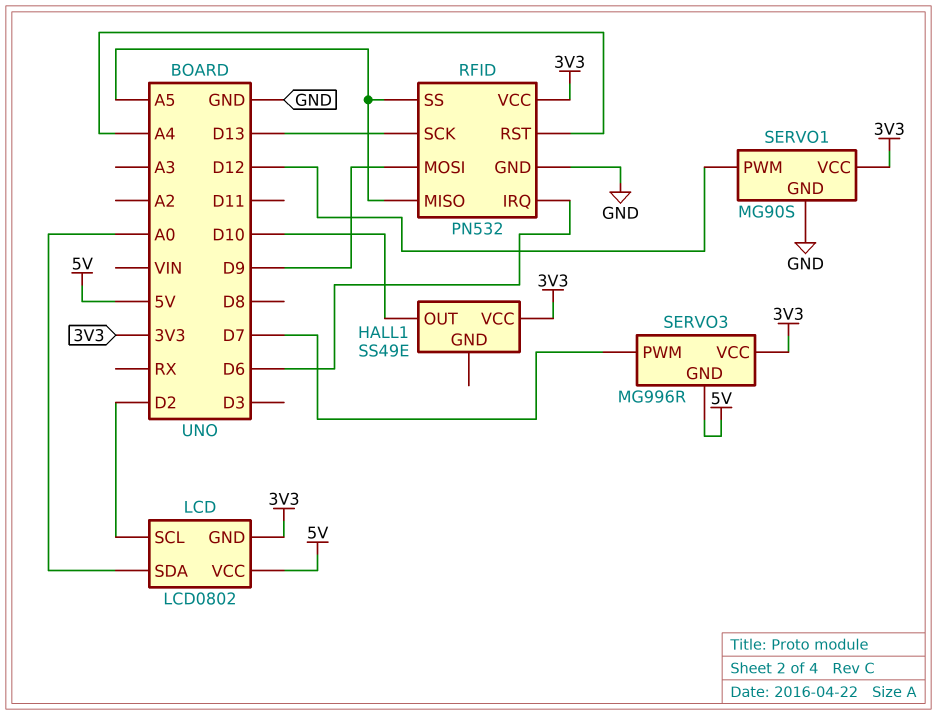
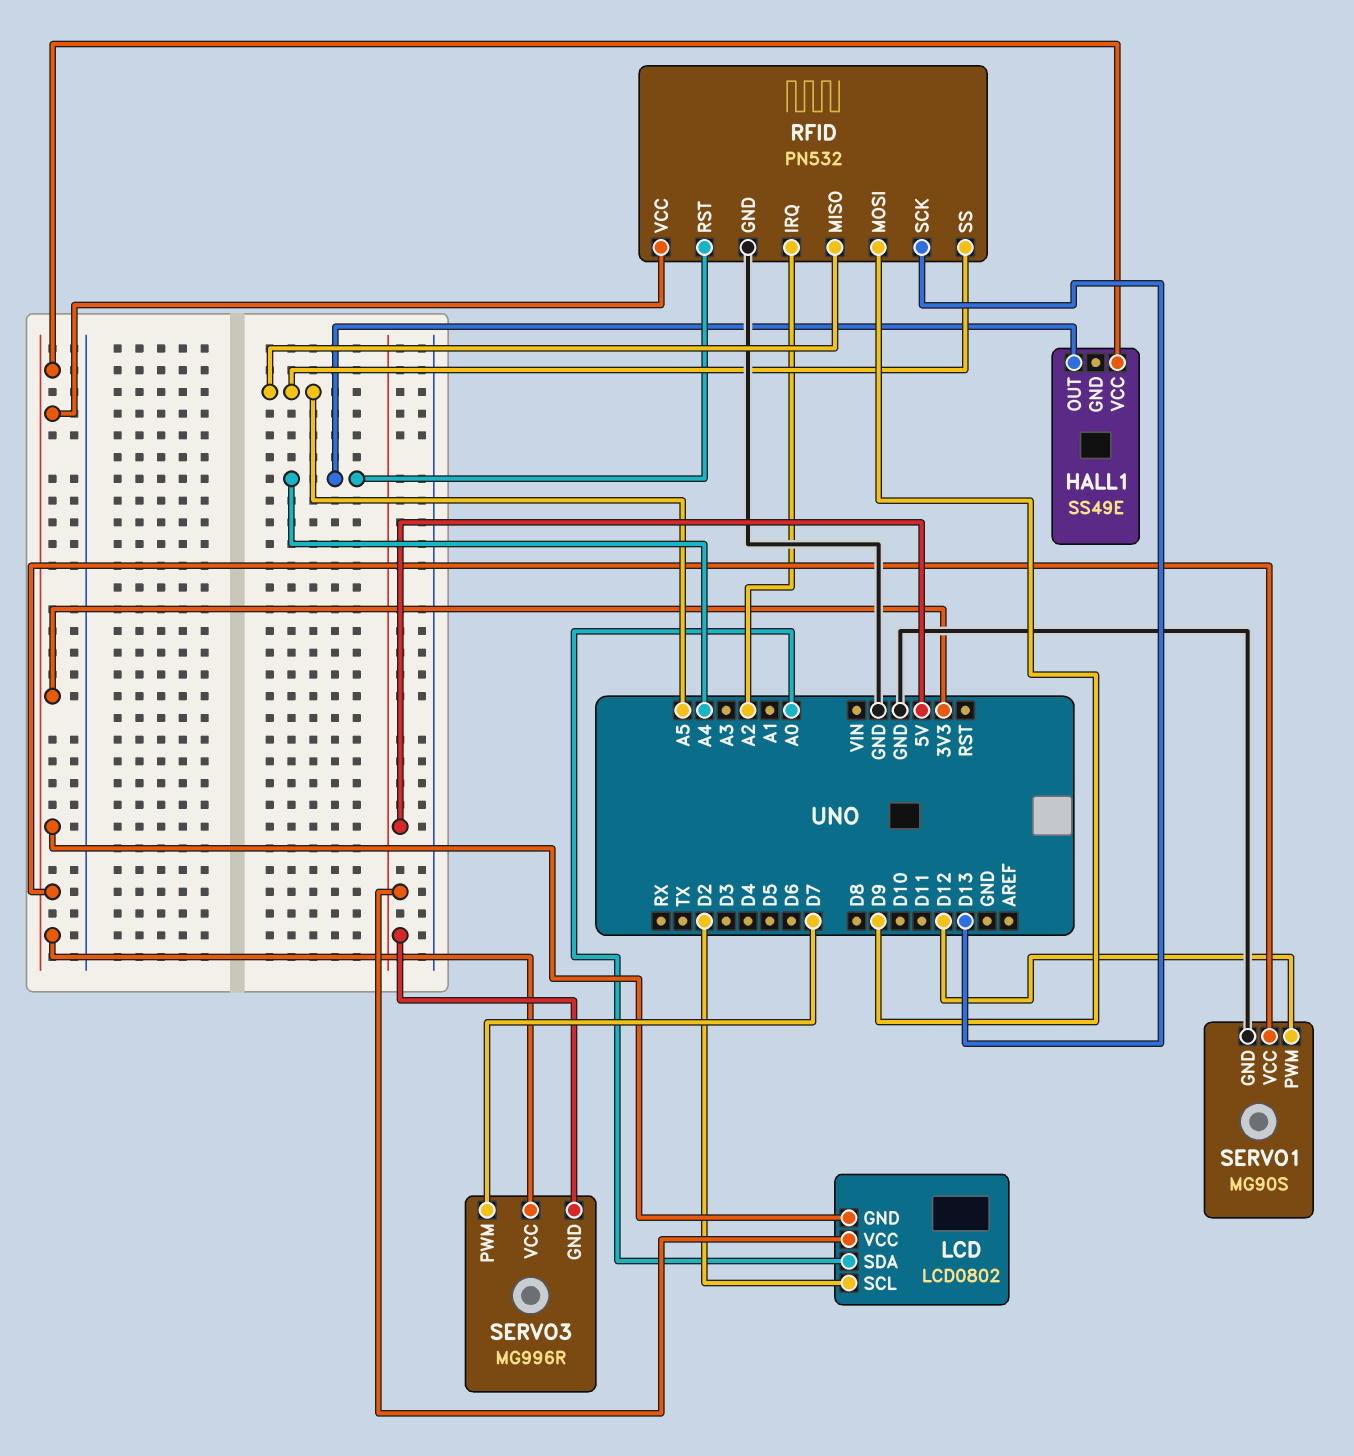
HALL1 pin OUT: D10 -> A4
RFID pin IRQ: D6 -> A2

